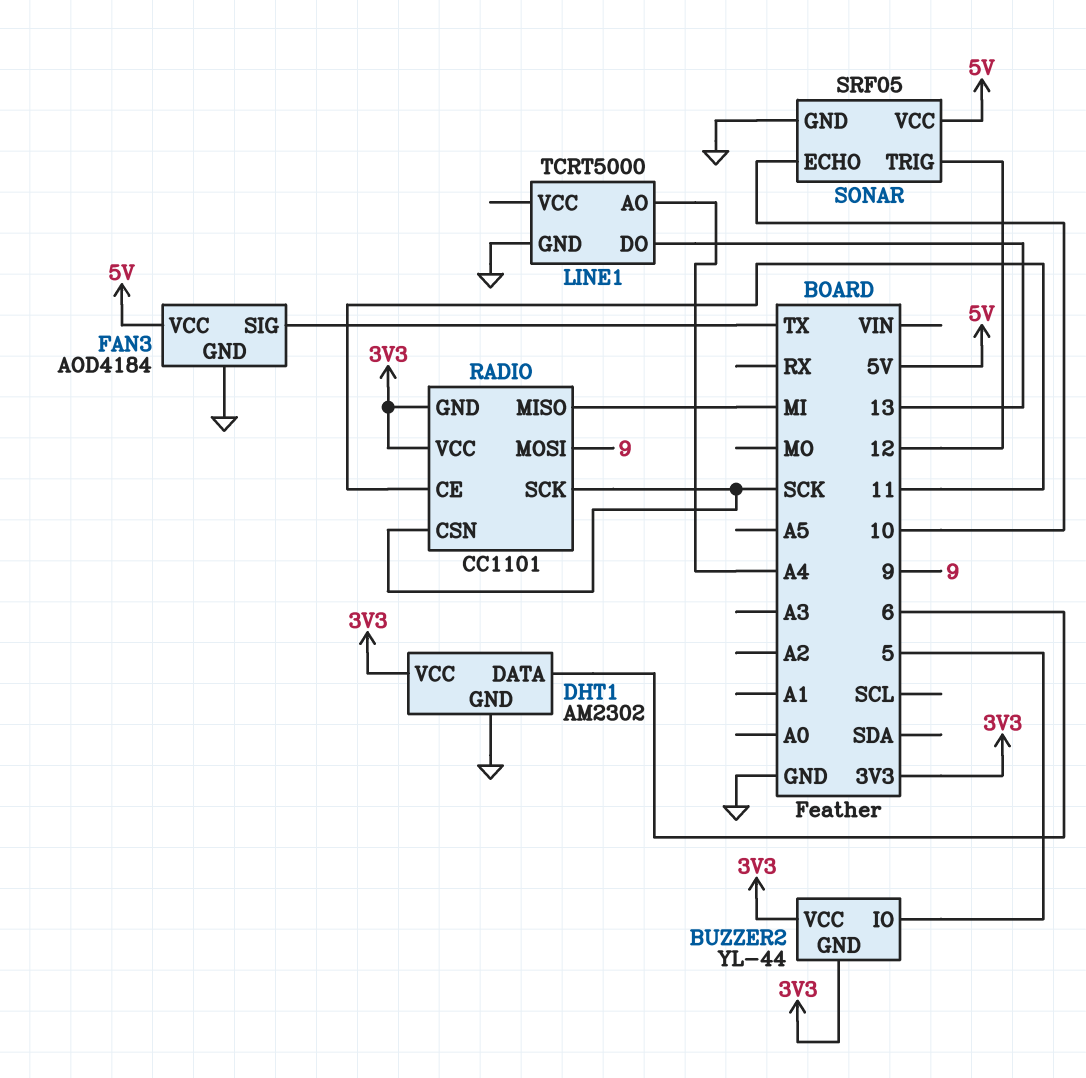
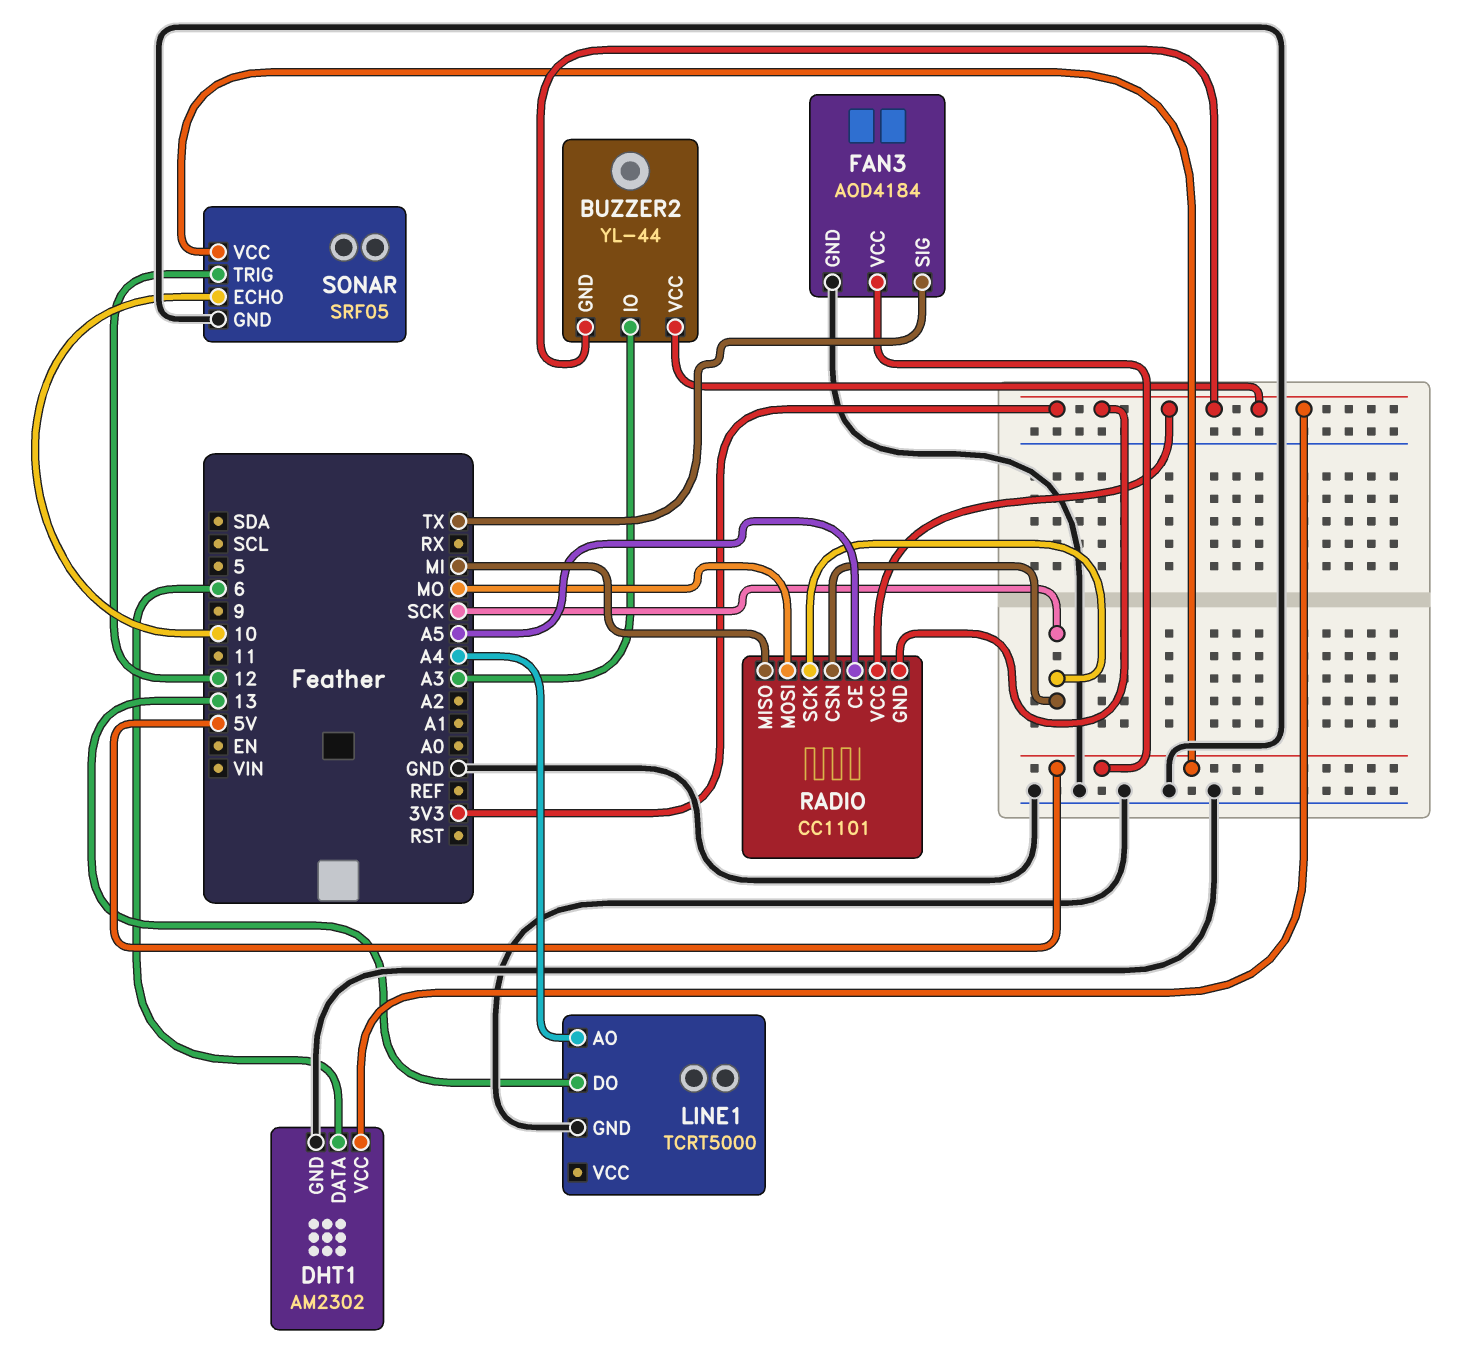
BUZZER2 pin IO: 5 -> A3
RADIO pin CE: 11 -> A5
RADIO pin MOSI: 9 -> MO

